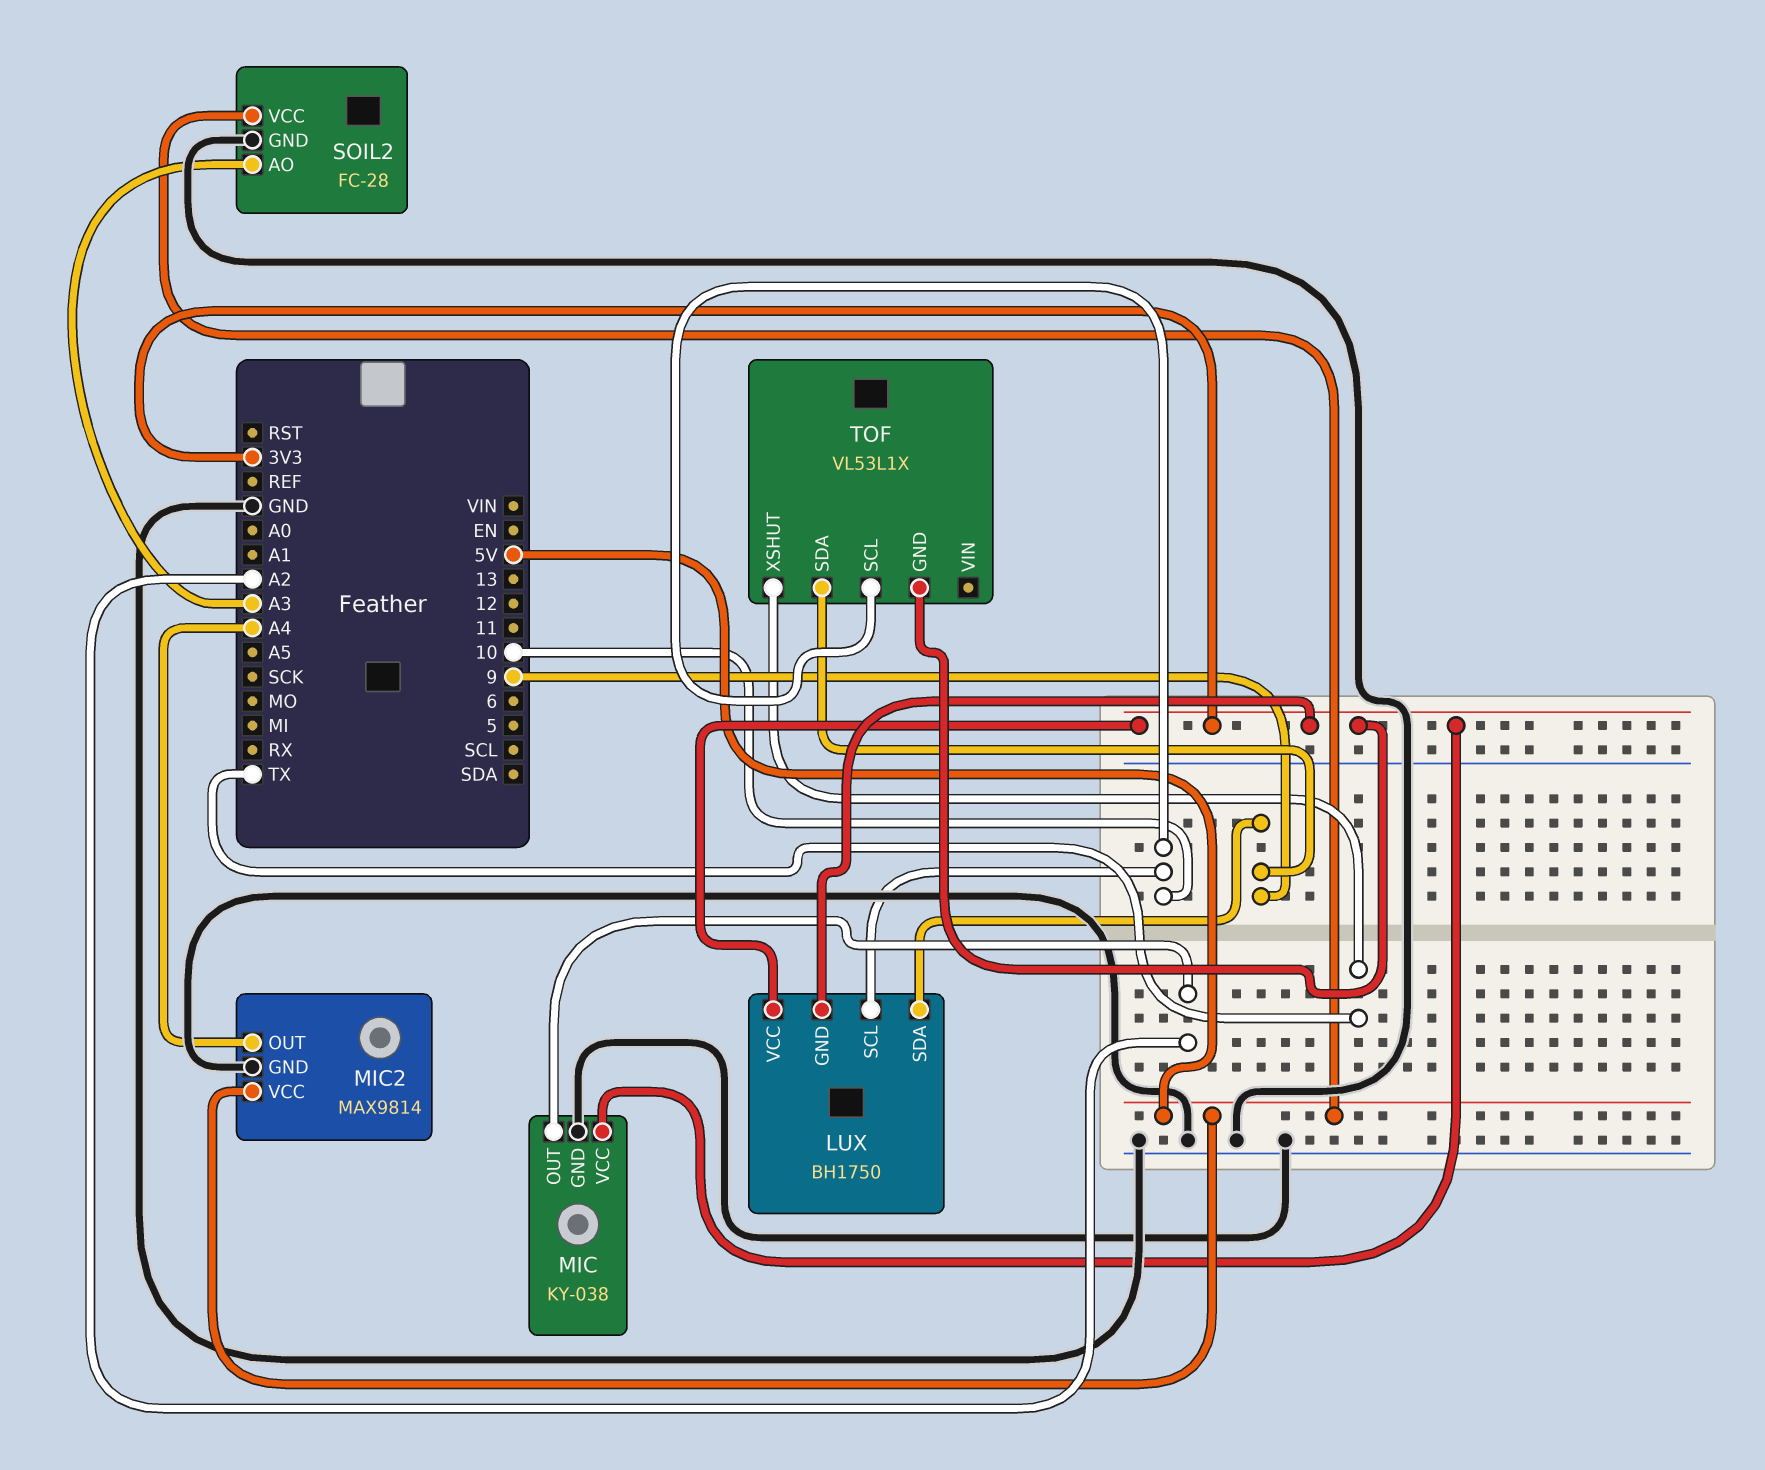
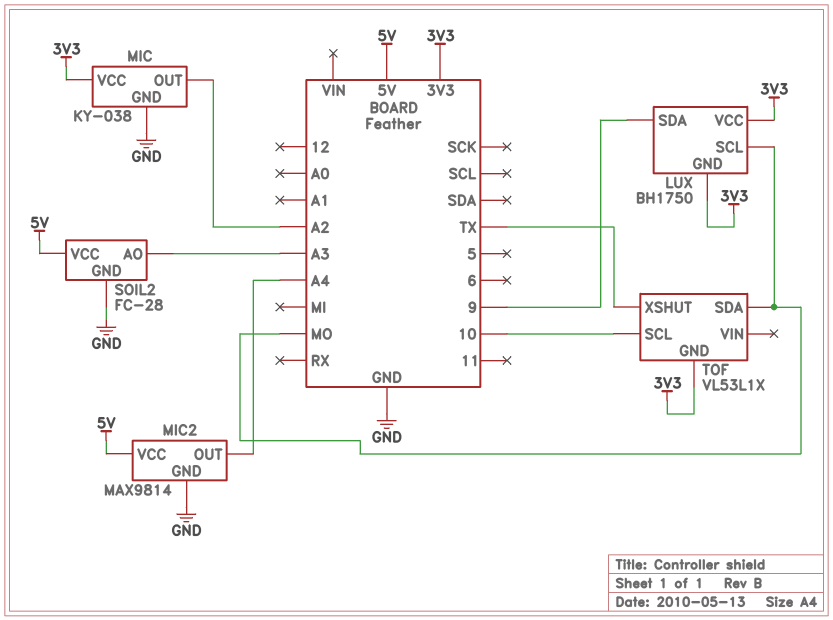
LUX pin SCL: 10 -> MO
TOF pin SDA: 9 -> MO

